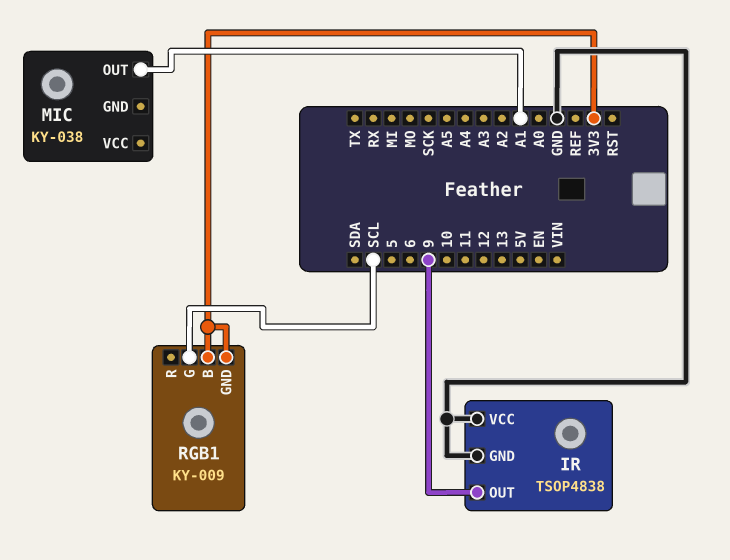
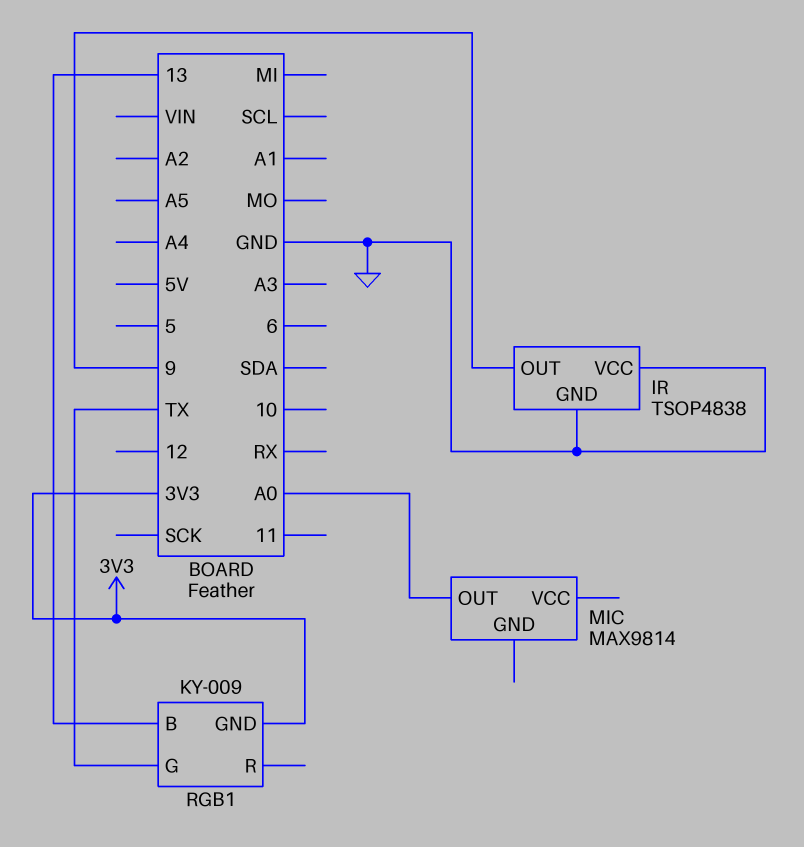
MIC: KY-038 -> MAX9814
MIC pin OUT: A1 -> A0
RGB1 pin B: 3V3 -> 13
RGB1 pin G: SCL -> TX

